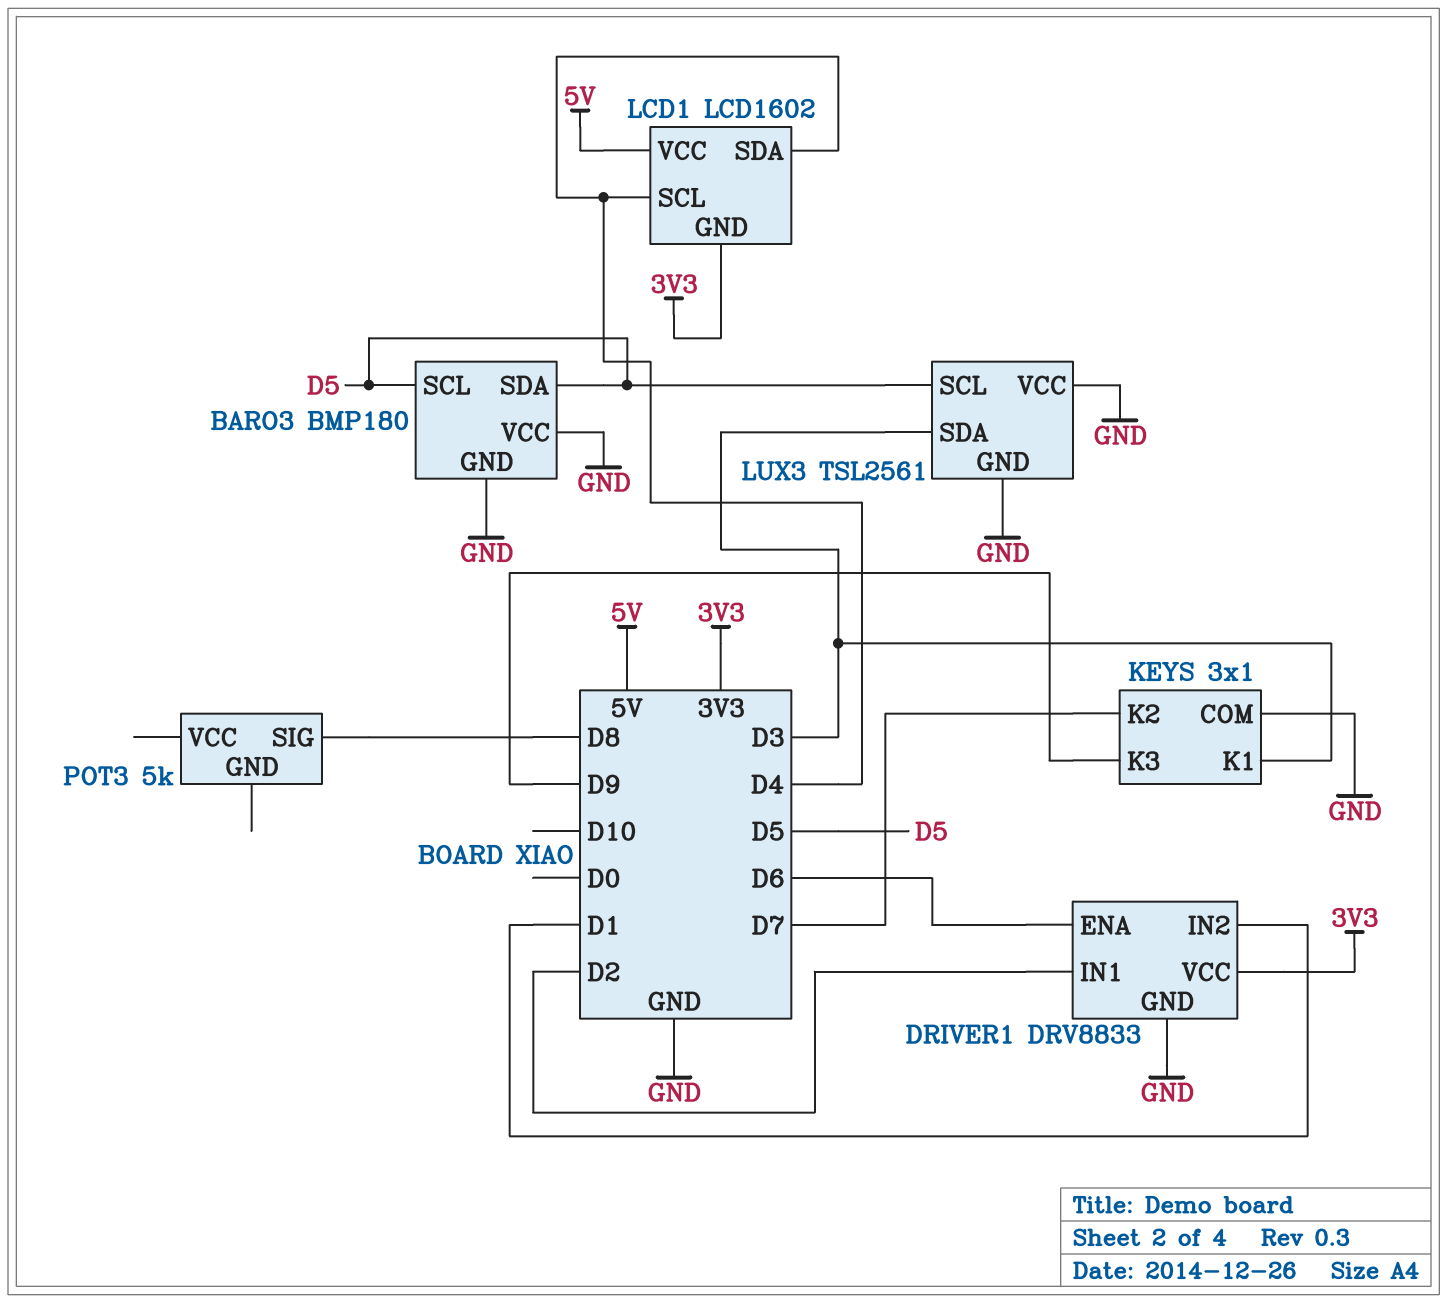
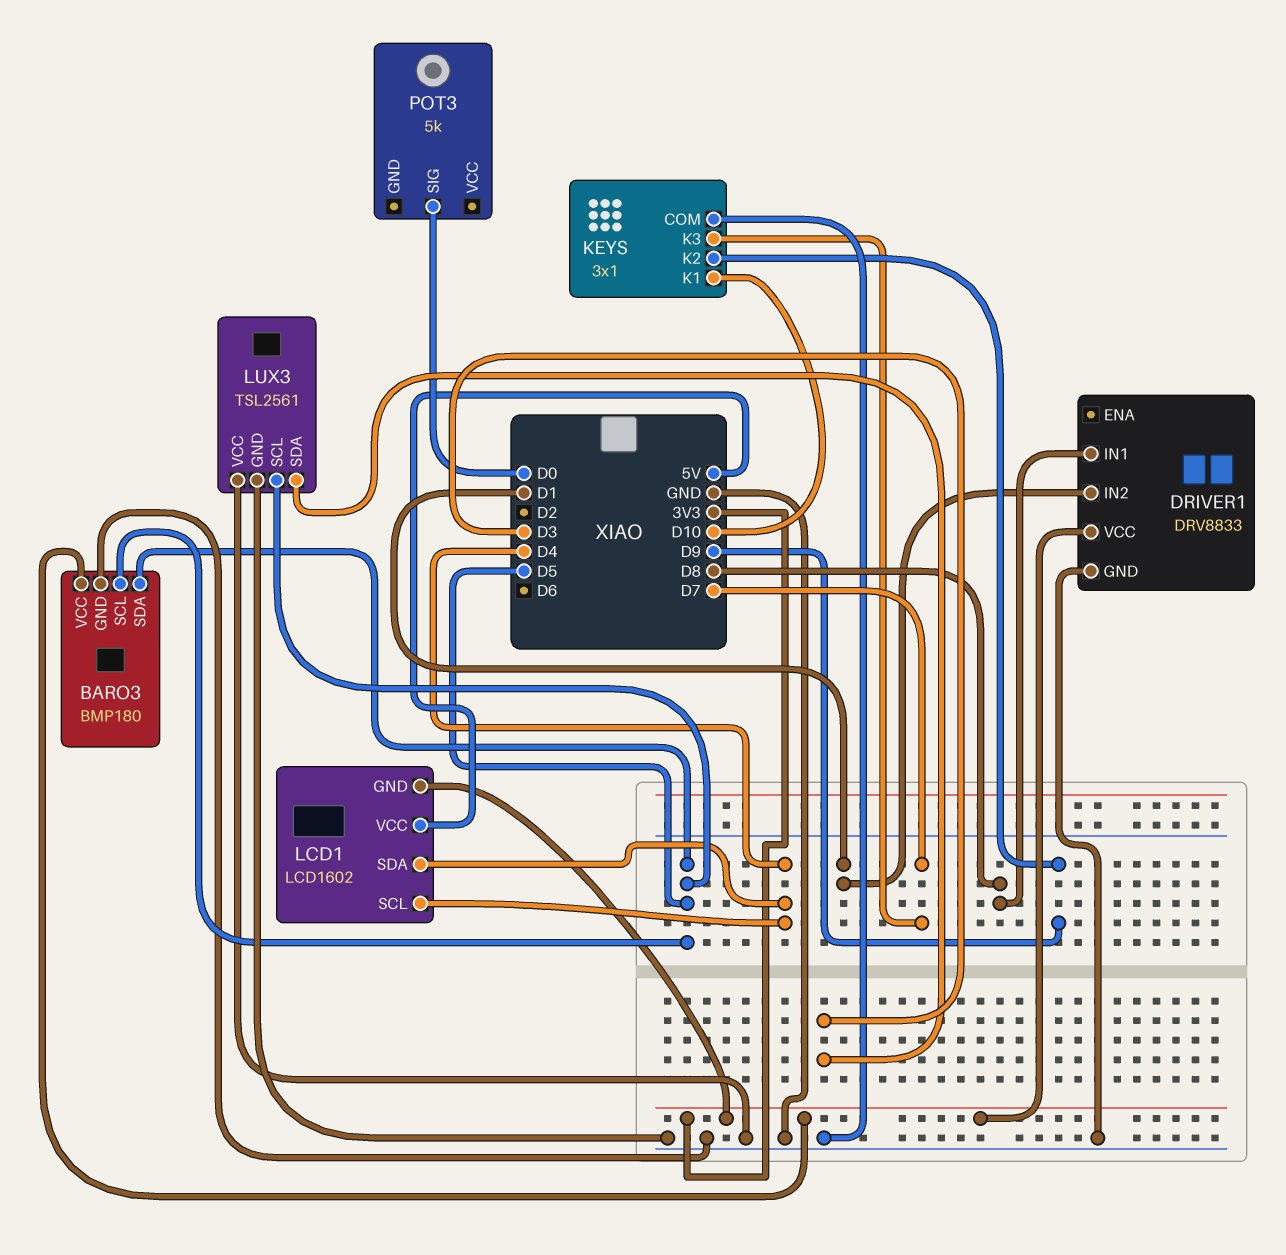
BARO3 pin VCC: GND -> 3V3
DRIVER1 pin ENA: D6 -> none
DRIVER1 pin IN1: D2 -> D8
KEYS pin K1: D3 -> D10
KEYS pin K2: D7 -> D9
KEYS pin K3: D9 -> D7
POT3 pin SIG: D8 -> D0

